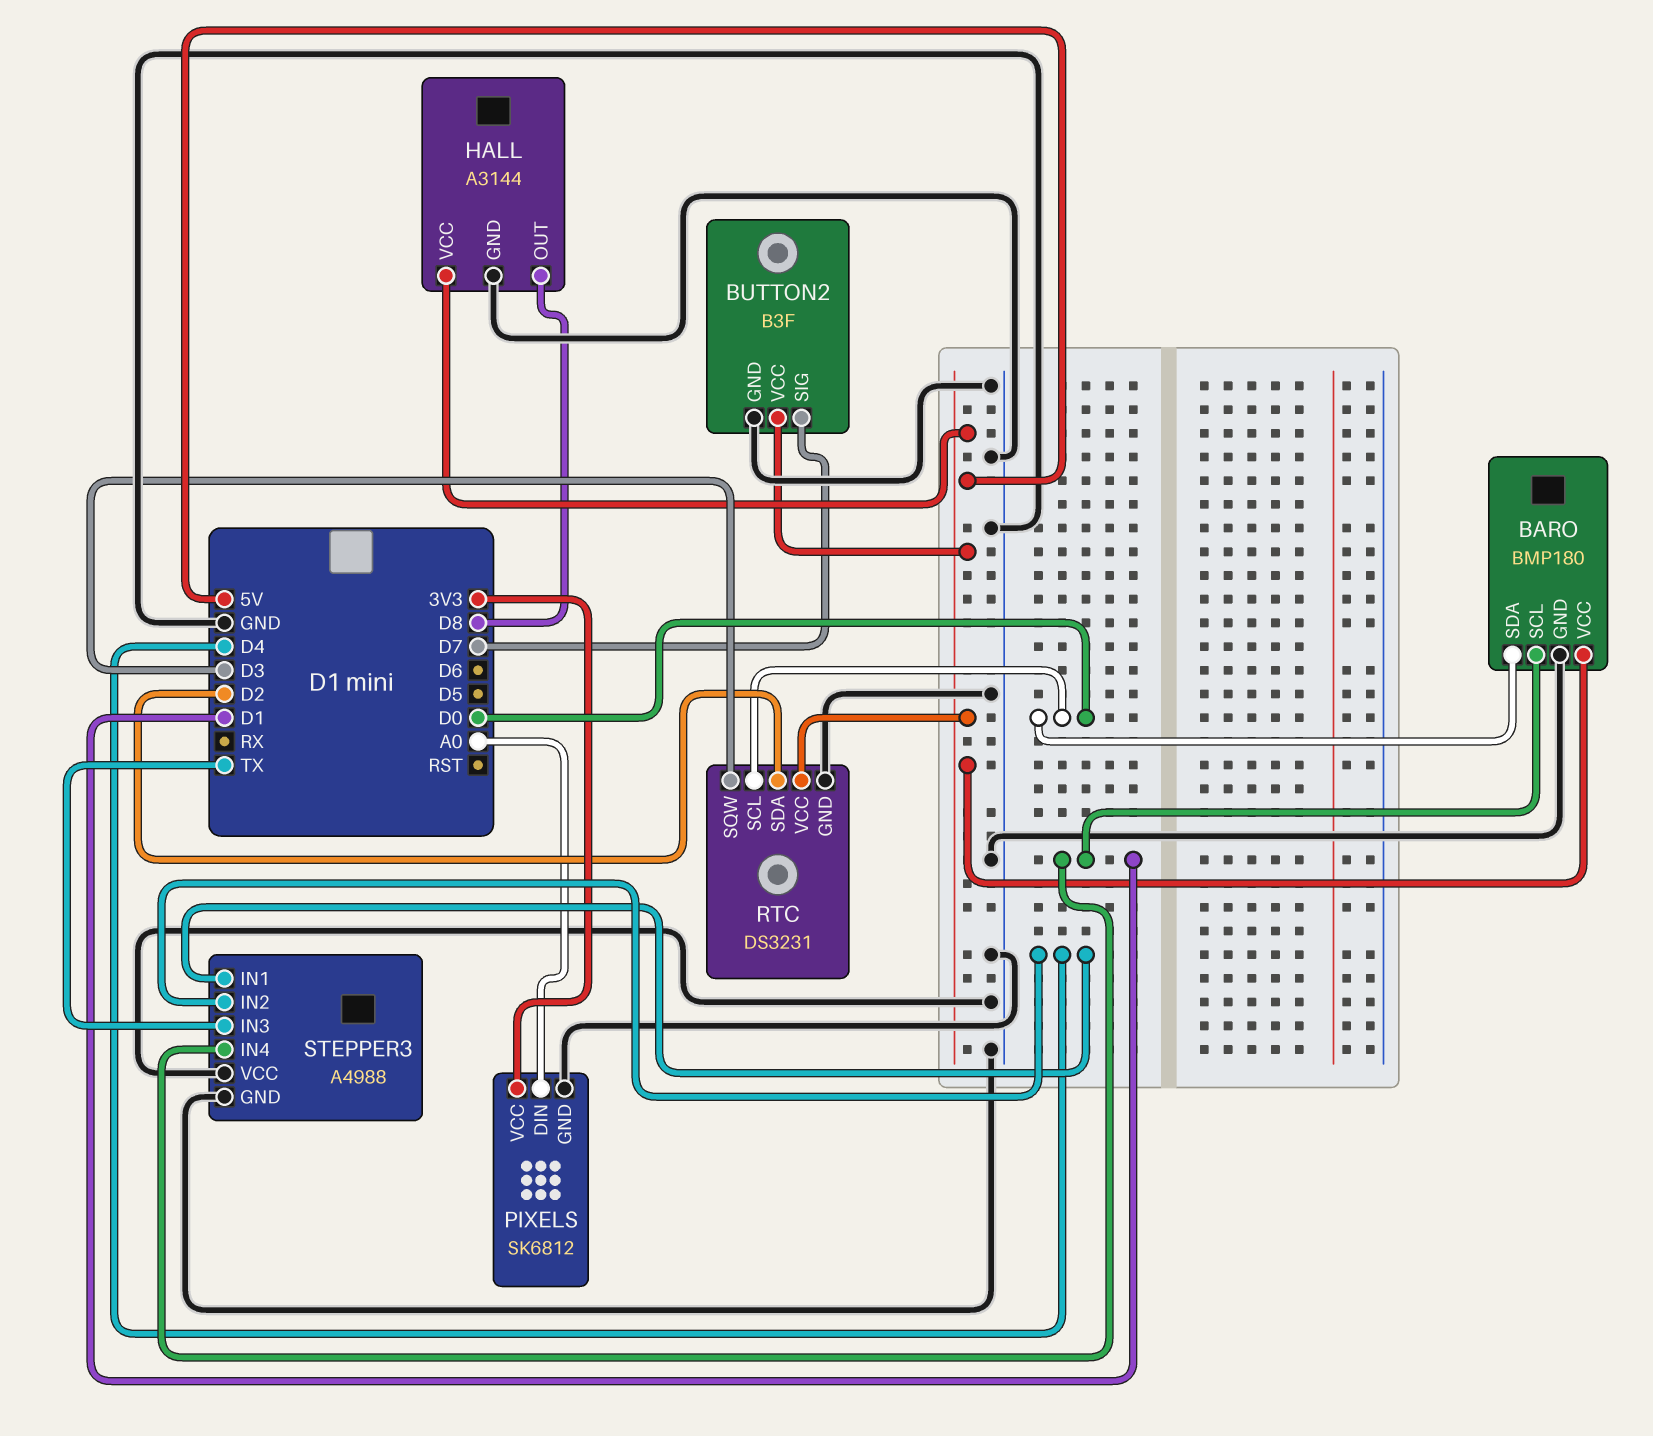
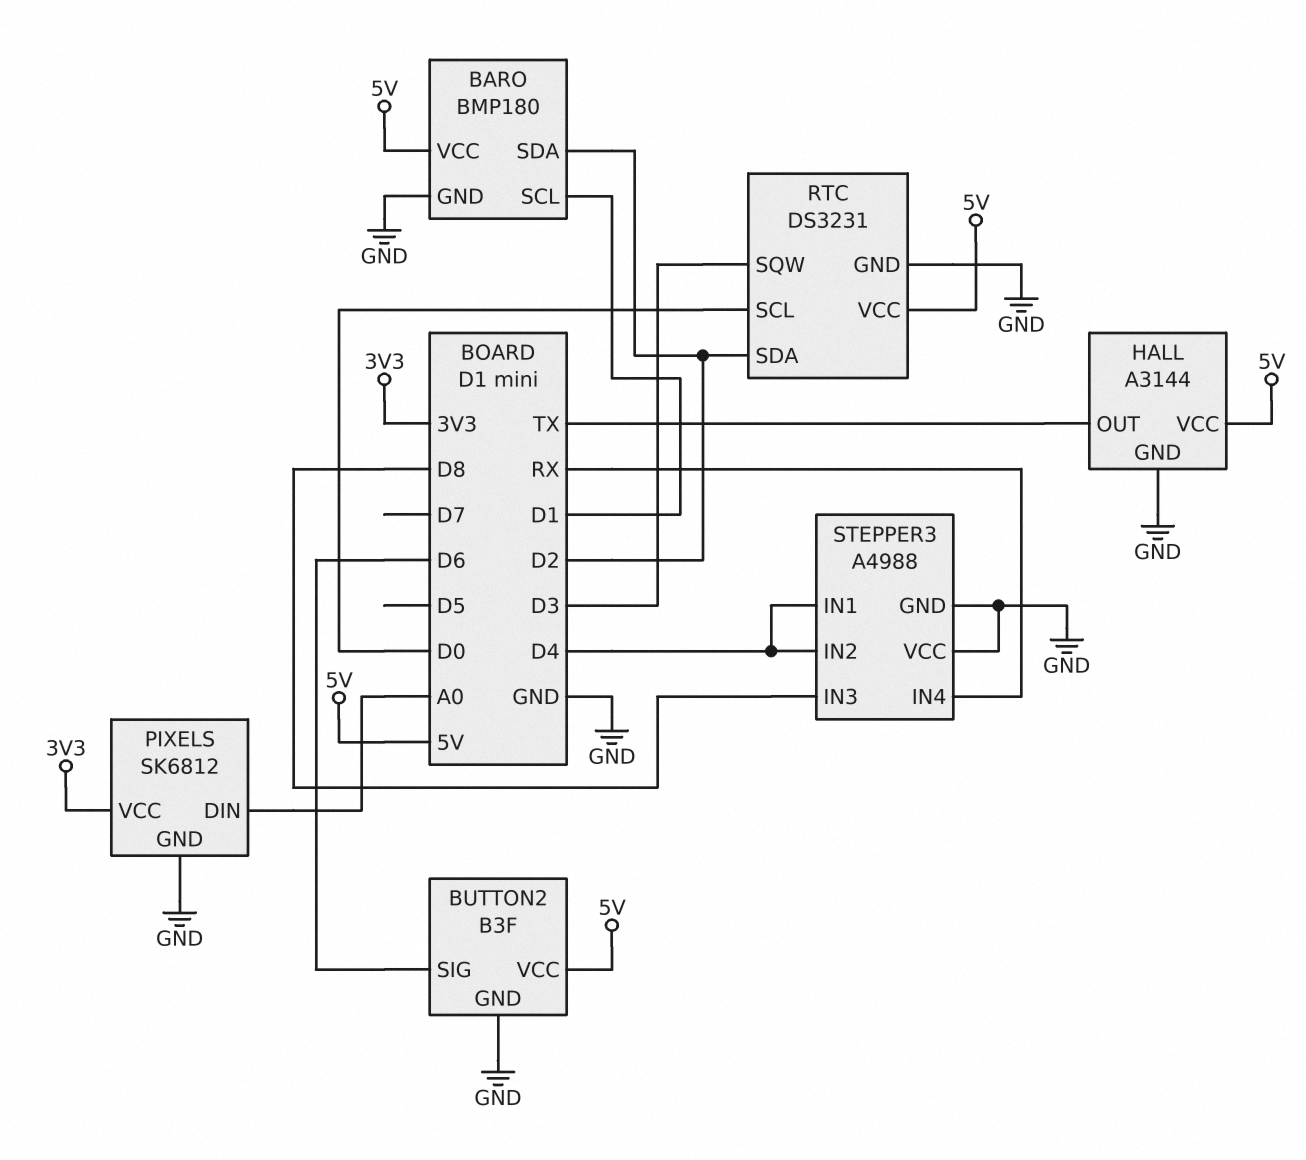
BARO pin SDA: D0 -> D2
BUTTON2 pin SIG: D7 -> D6
HALL pin OUT: D8 -> TX
STEPPER3 pin IN3: TX -> D8
STEPPER3 pin IN4: D1 -> RX

